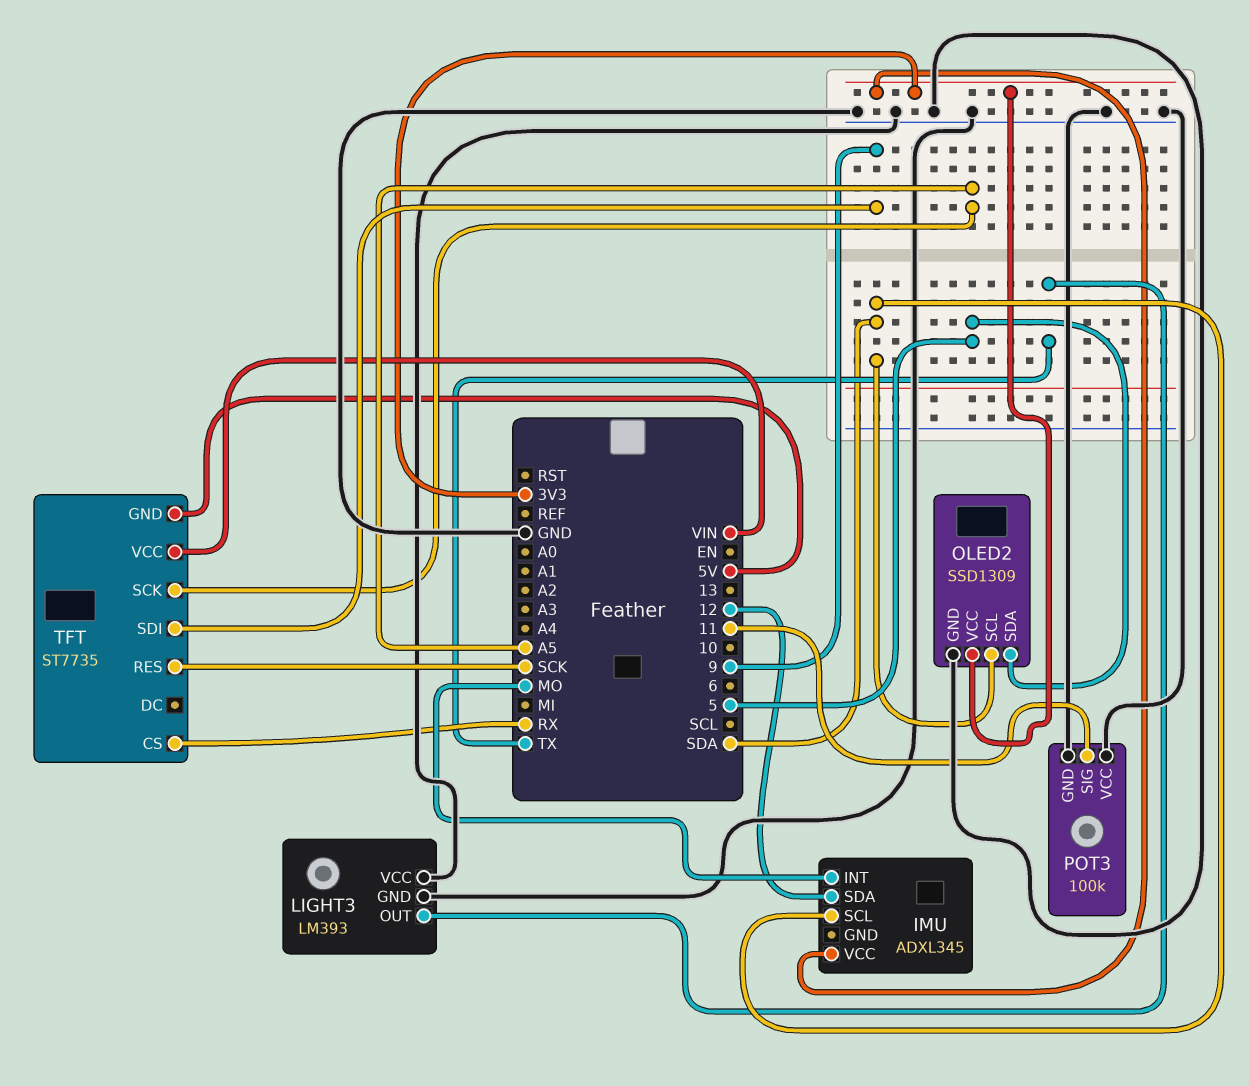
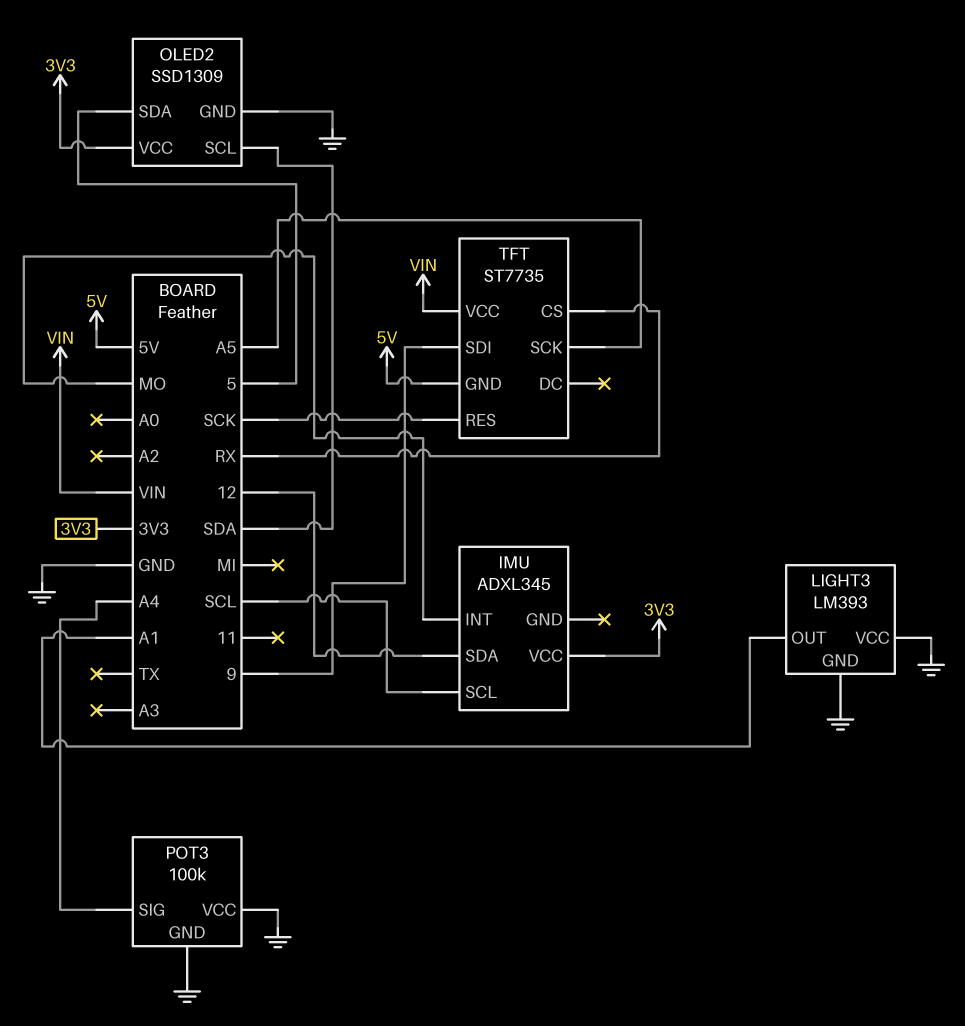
IMU pin SCL: SDA -> SCL
LIGHT3 pin OUT: TX -> A1
POT3 pin SIG: 11 -> A4

